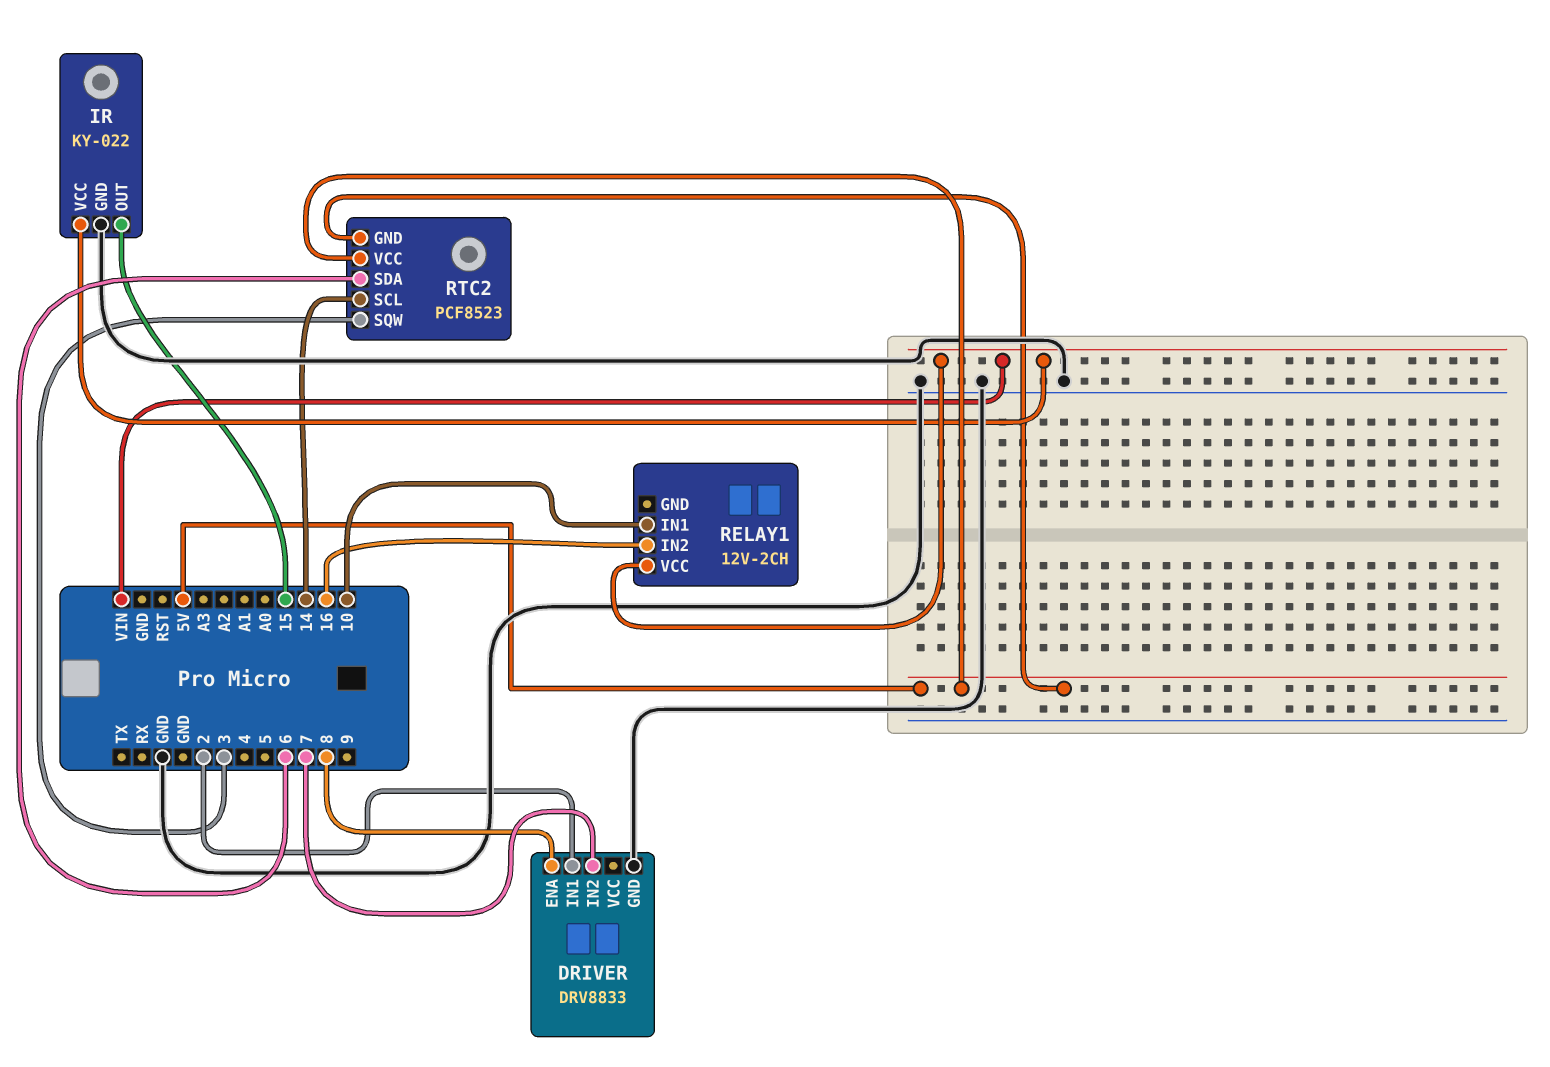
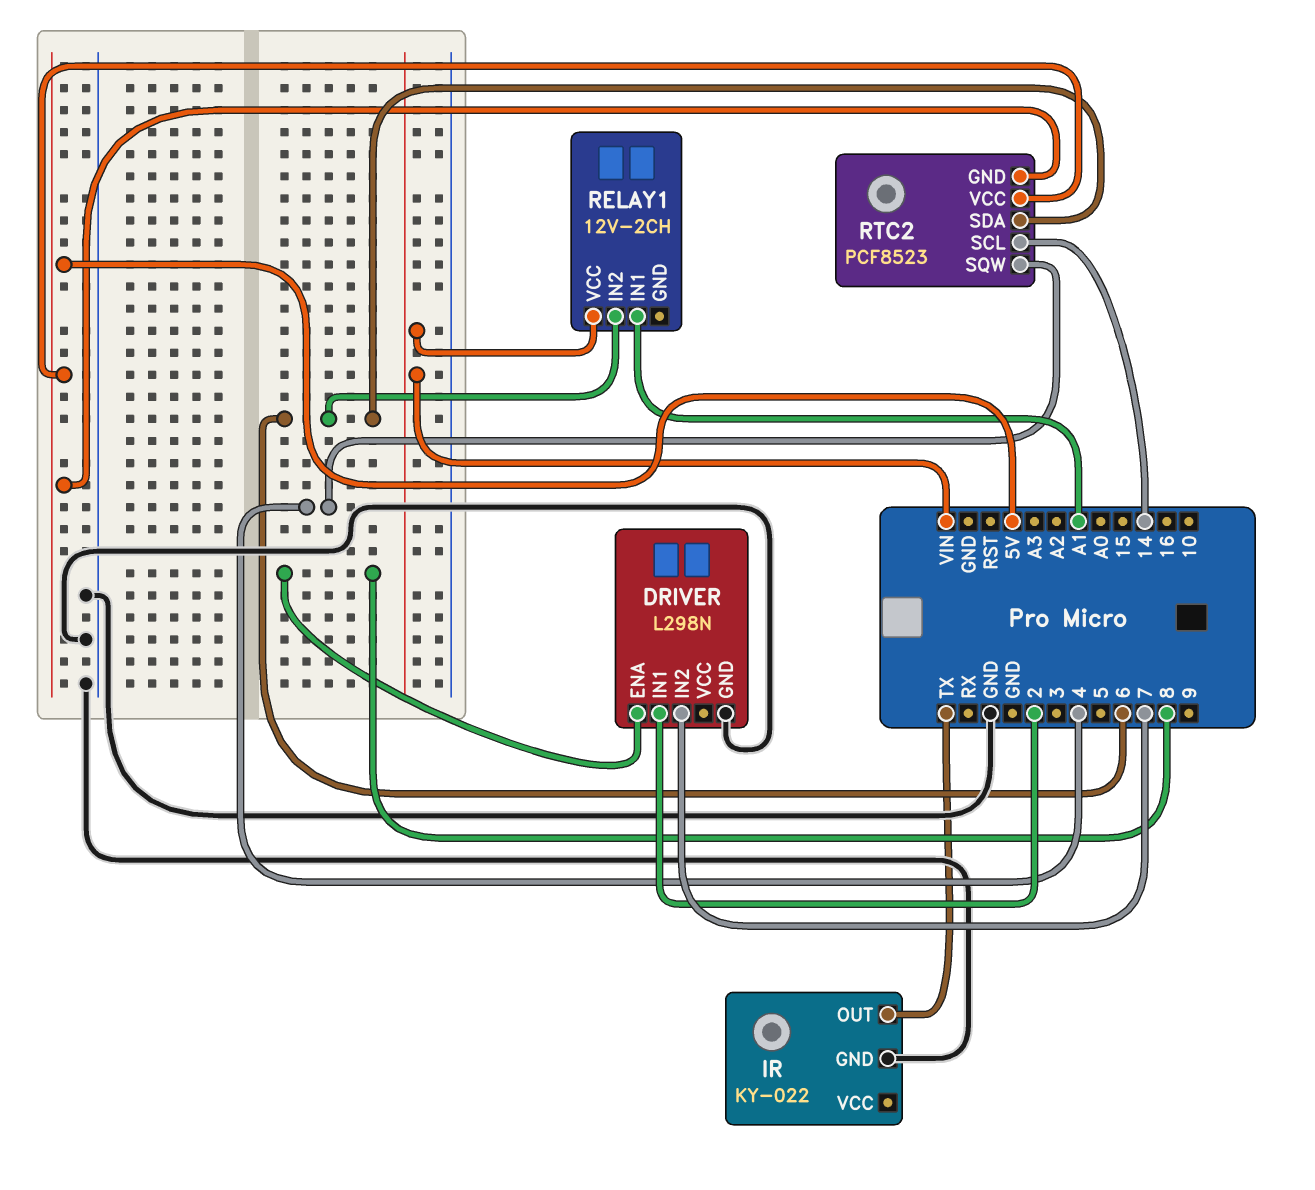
DRIVER: DRV8833 -> L298N
IR pin OUT: 15 -> TX
IR pin VCC: VIN -> none
RELAY1 pin IN1: 10 -> A1
RELAY1 pin IN2: 16 -> 6
RTC2 pin SQW: 3 -> 4

